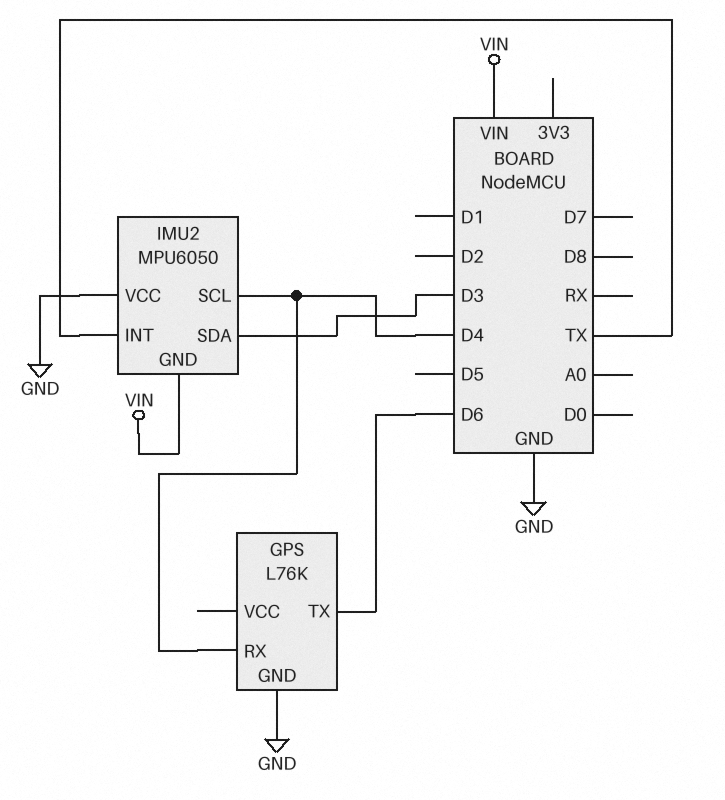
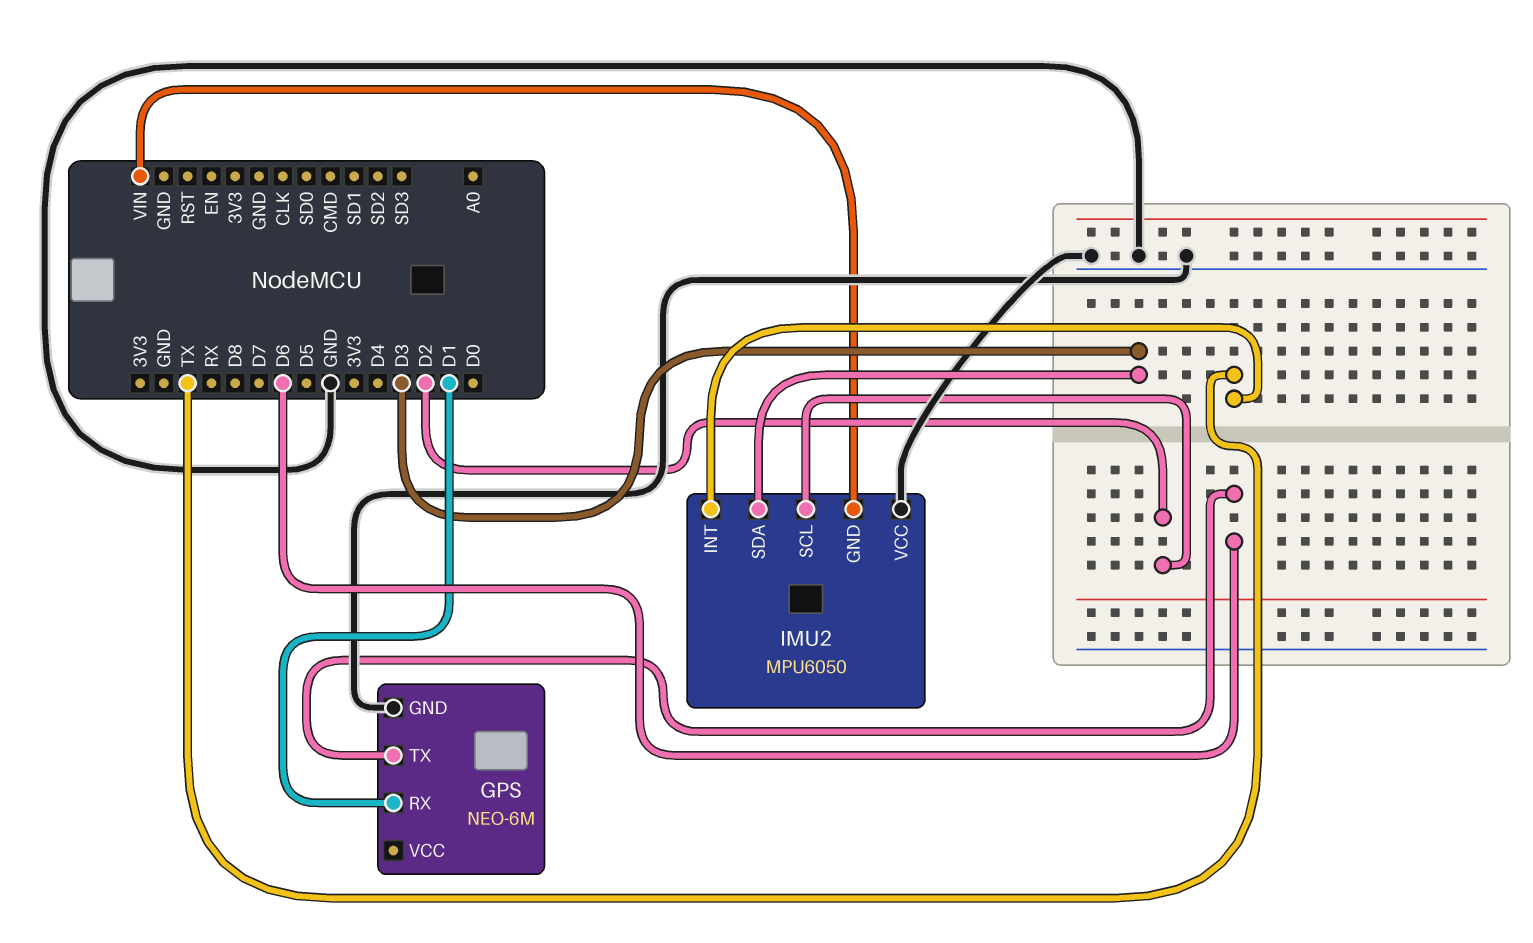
GPS: L76K -> NEO-6M
GPS pin RX: D4 -> D1
IMU2 pin SCL: D4 -> D2

